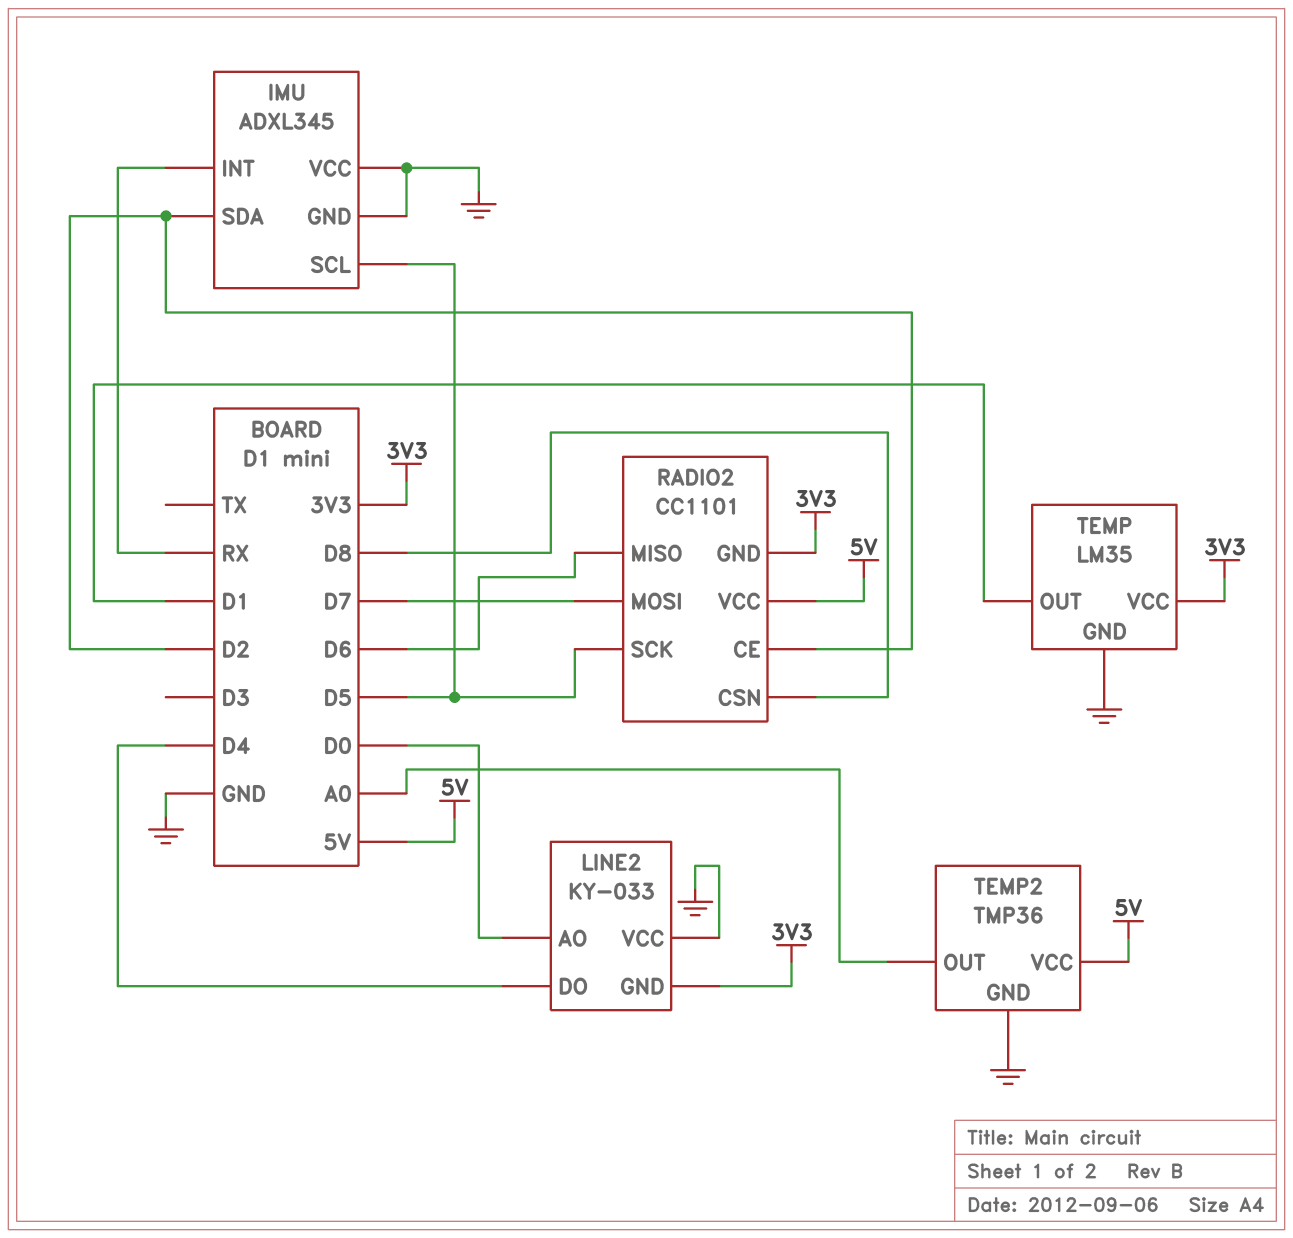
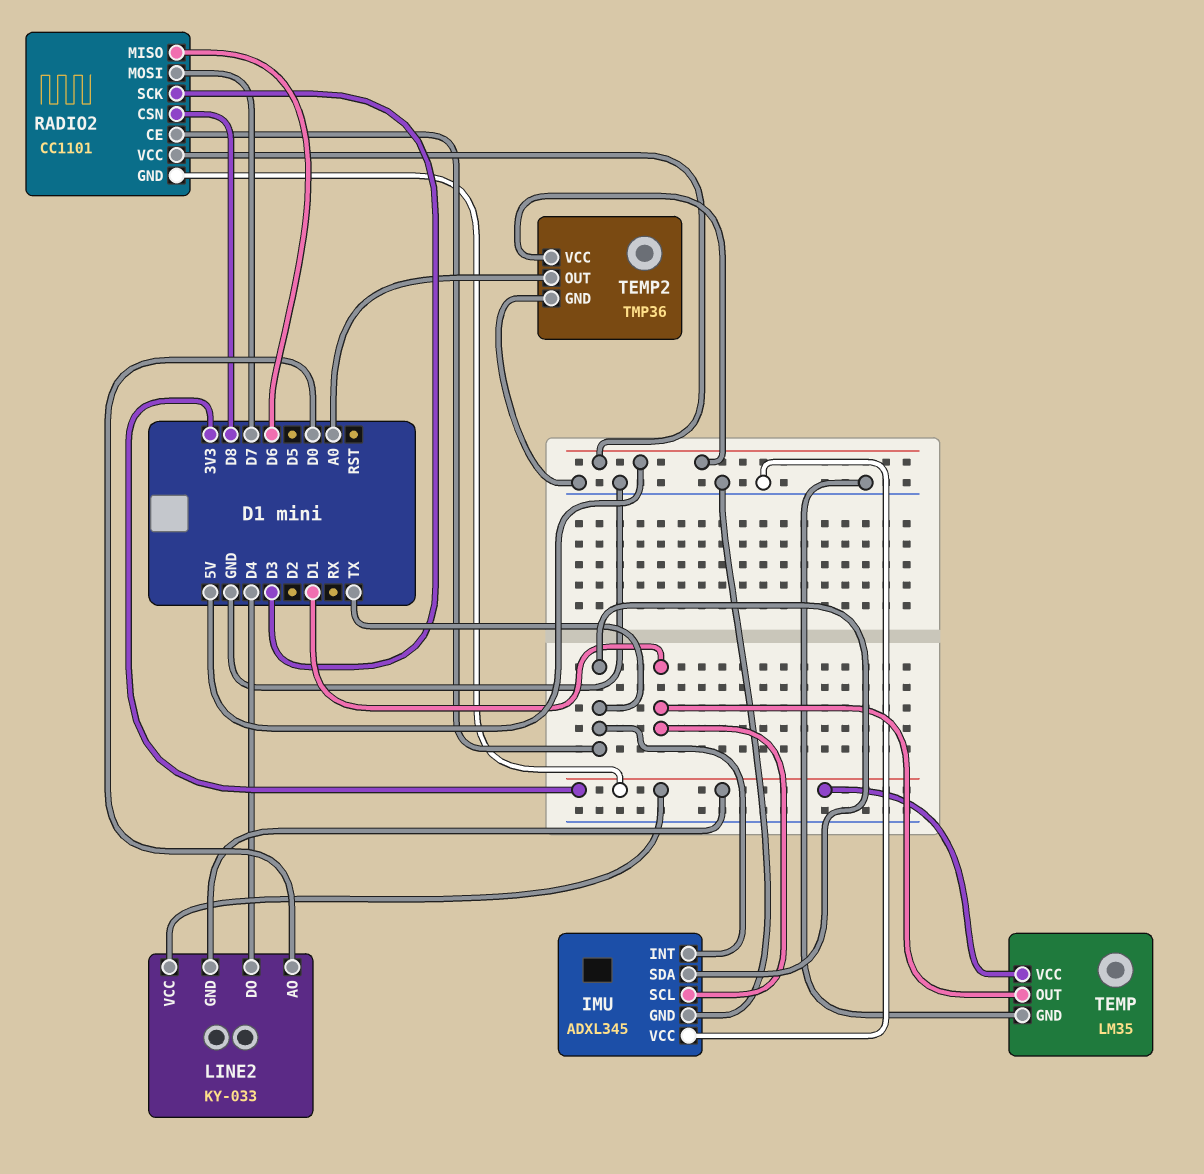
IMU pin INT: RX -> TX
IMU pin SCL: D5 -> D1
IMU pin SDA: D2 -> TX
LINE2 pin VCC: GND -> 3V3
RADIO2 pin CE: D2 -> TX
RADIO2 pin SCK: D5 -> D3

